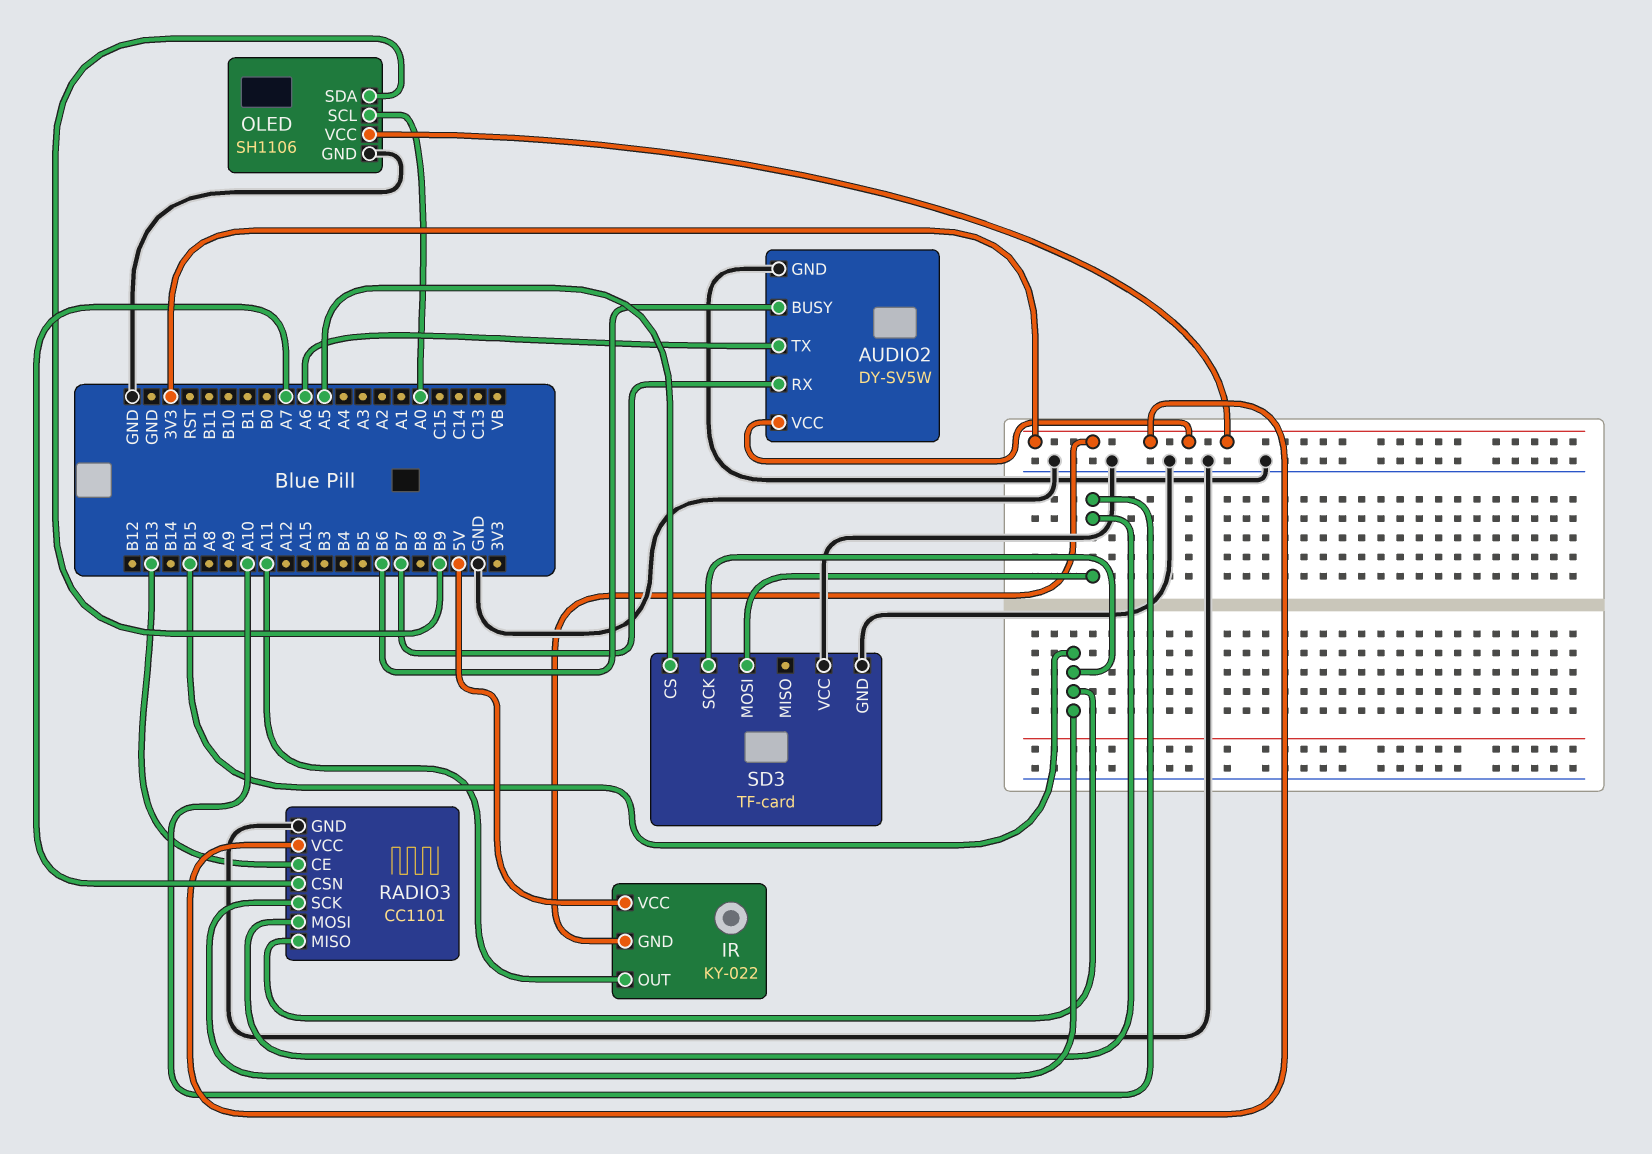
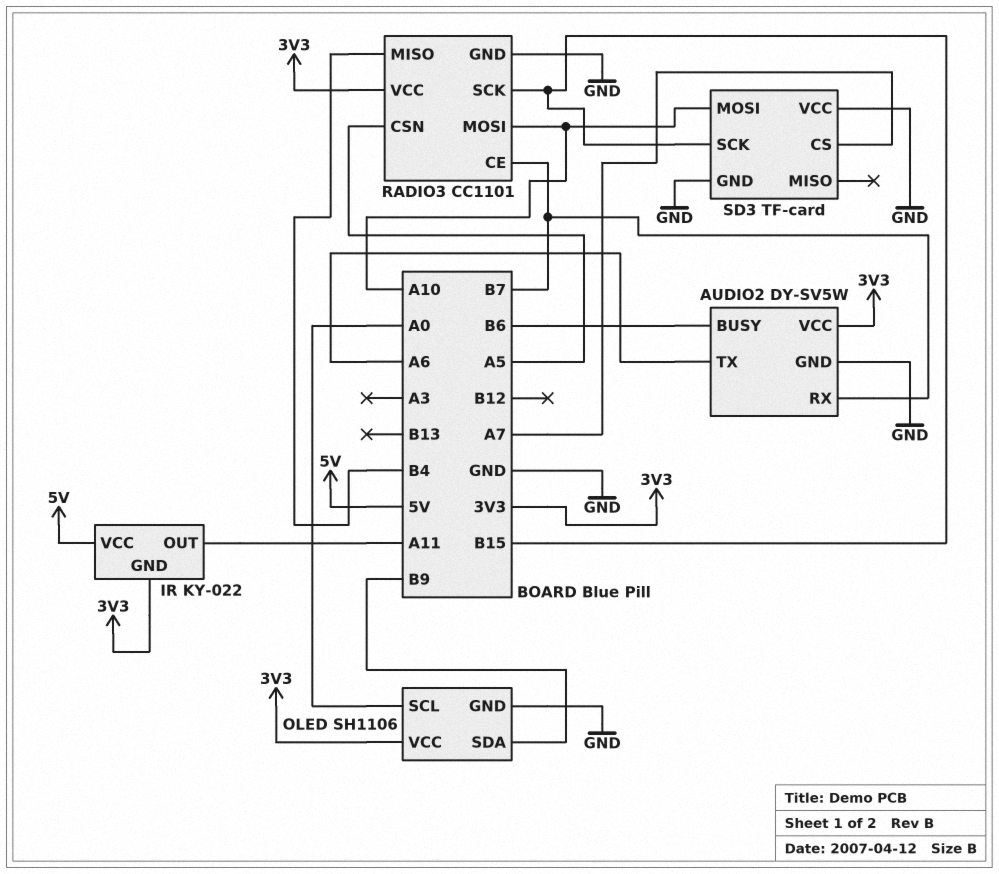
RADIO3 pin CE: B13 -> B7
RADIO3 pin CSN: A7 -> A5
RADIO3 pin MISO: B15 -> B4
SD3 pin CS: A5 -> A7

